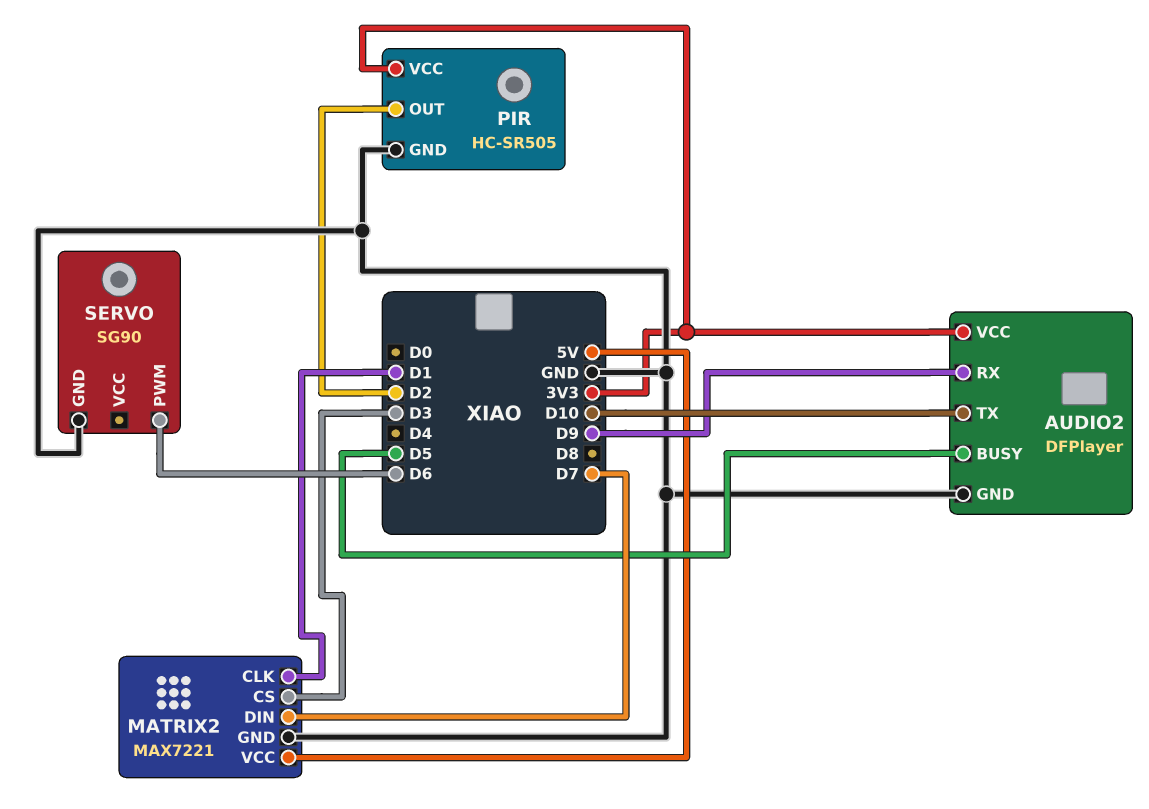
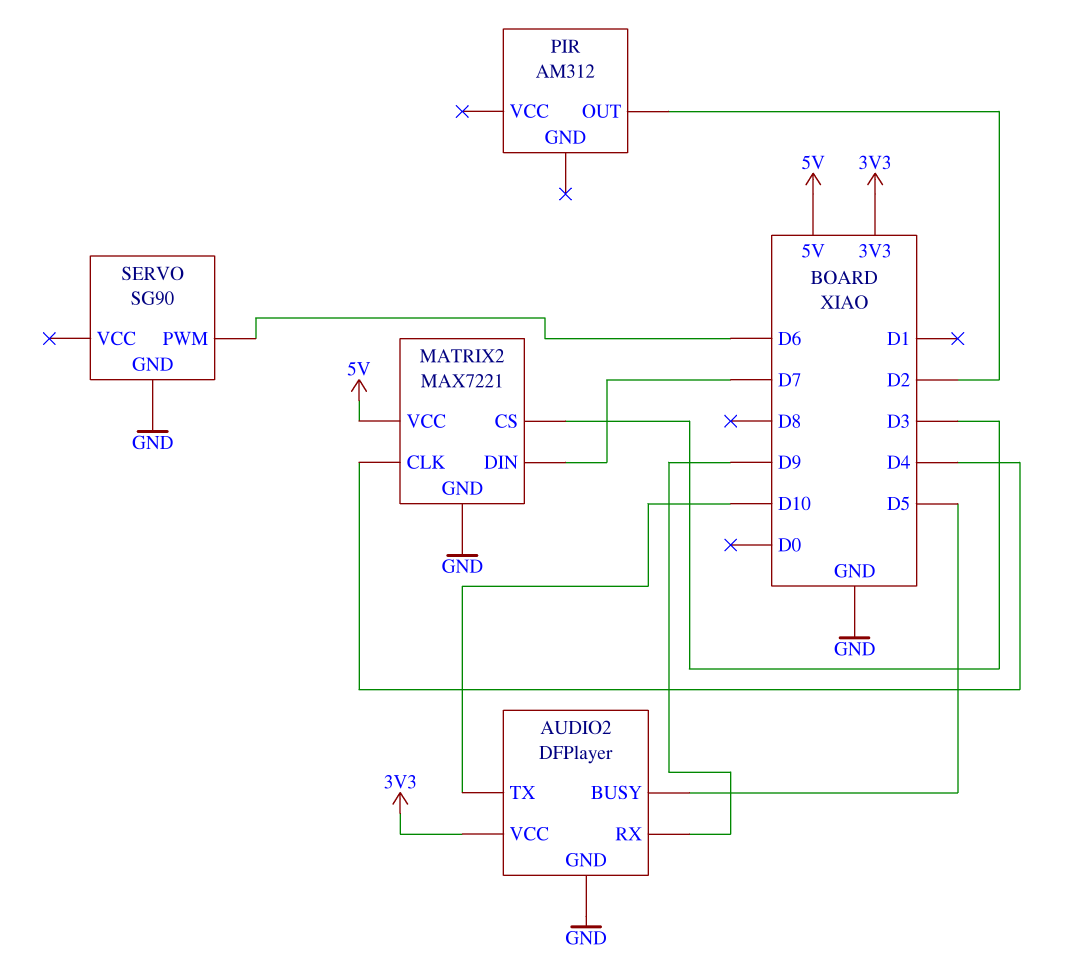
MATRIX2 pin CLK: D1 -> D4
PIR: HC-SR505 -> AM312
PIR pin GND: GND -> none
PIR pin VCC: 3V3 -> none

